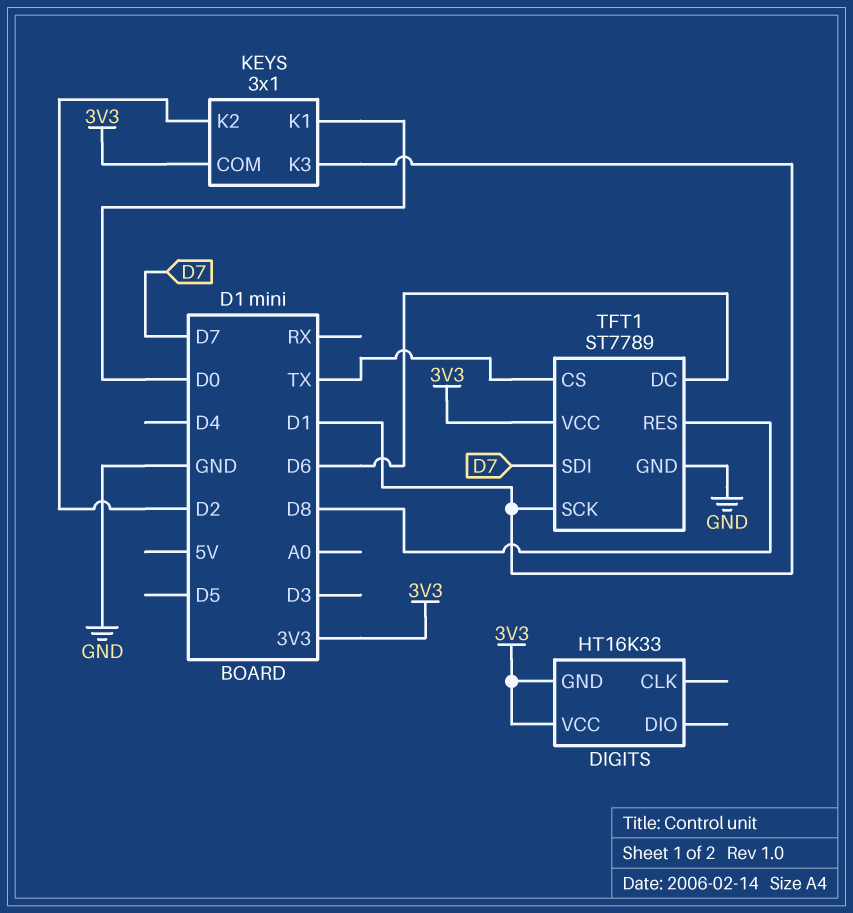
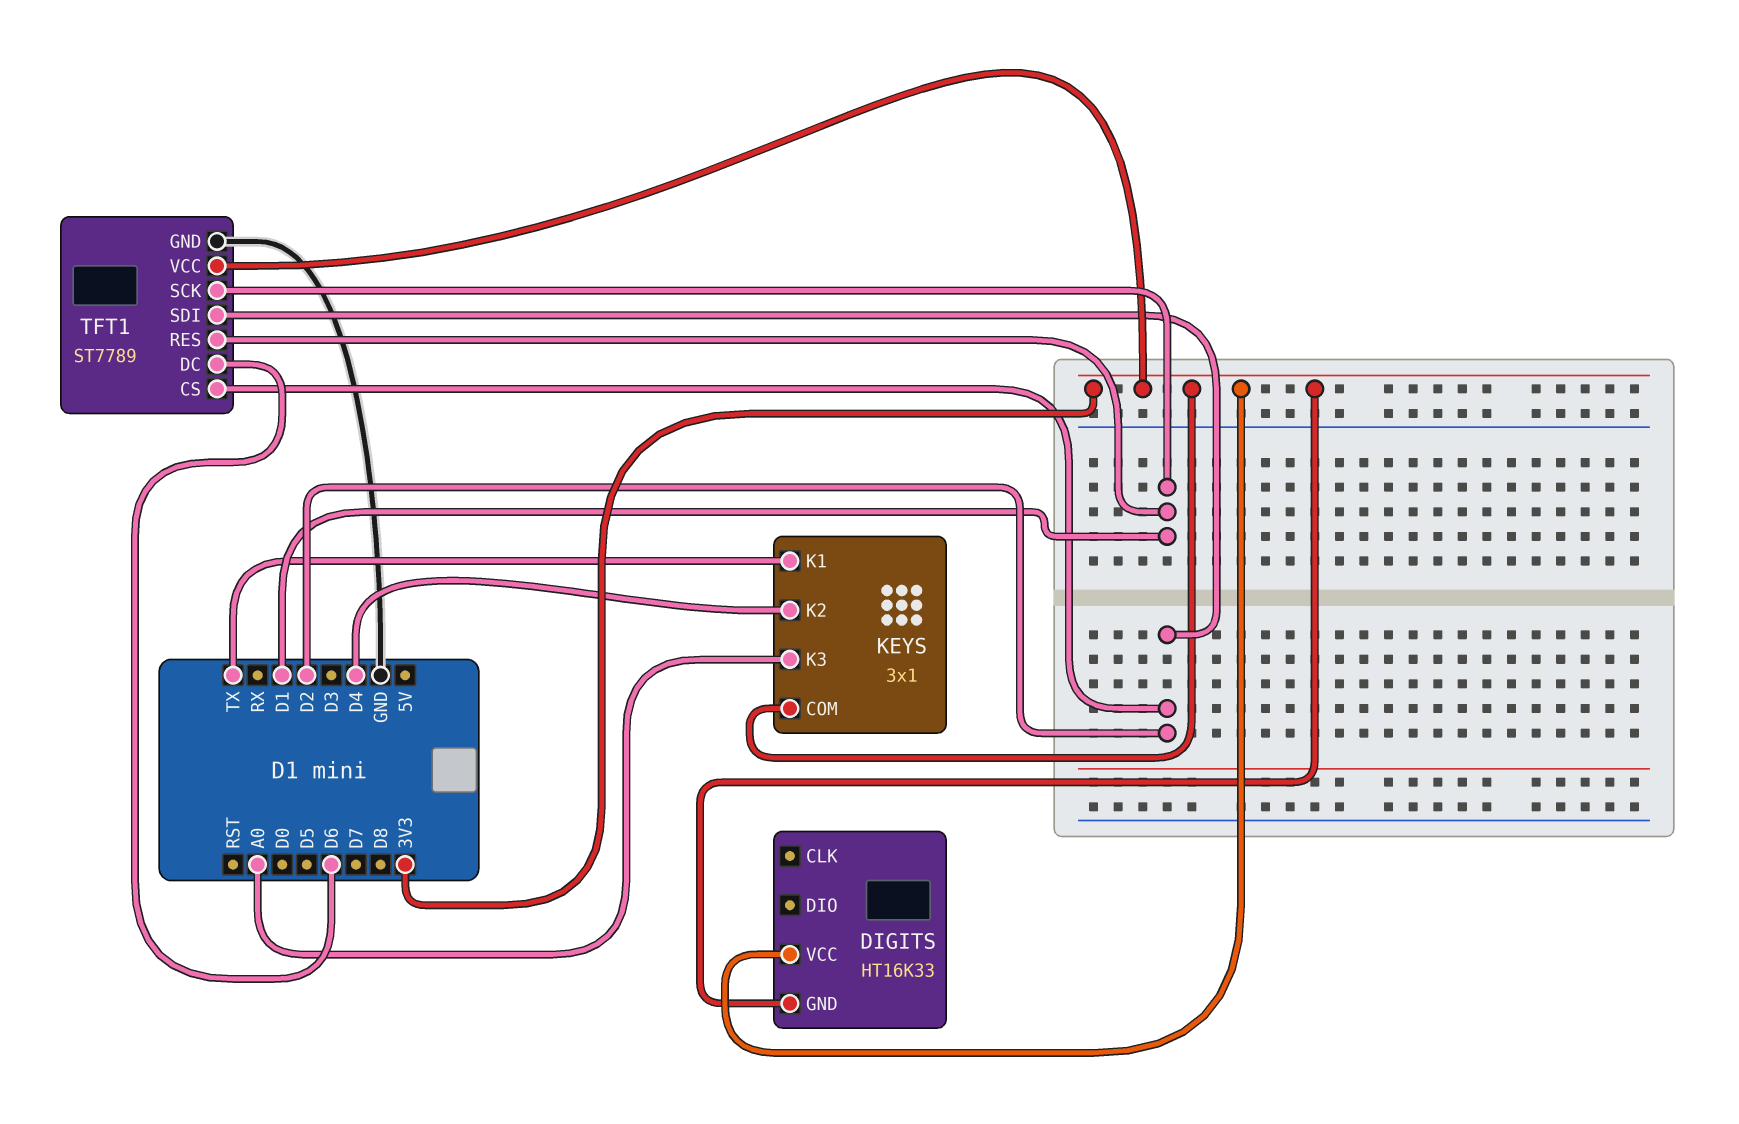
KEYS pin K1: D0 -> TX
KEYS pin K2: D2 -> D4
KEYS pin K3: D1 -> A0
TFT1 pin CS: TX -> D2
TFT1 pin RES: D8 -> D1
TFT1 pin SDI: D7 -> D2

